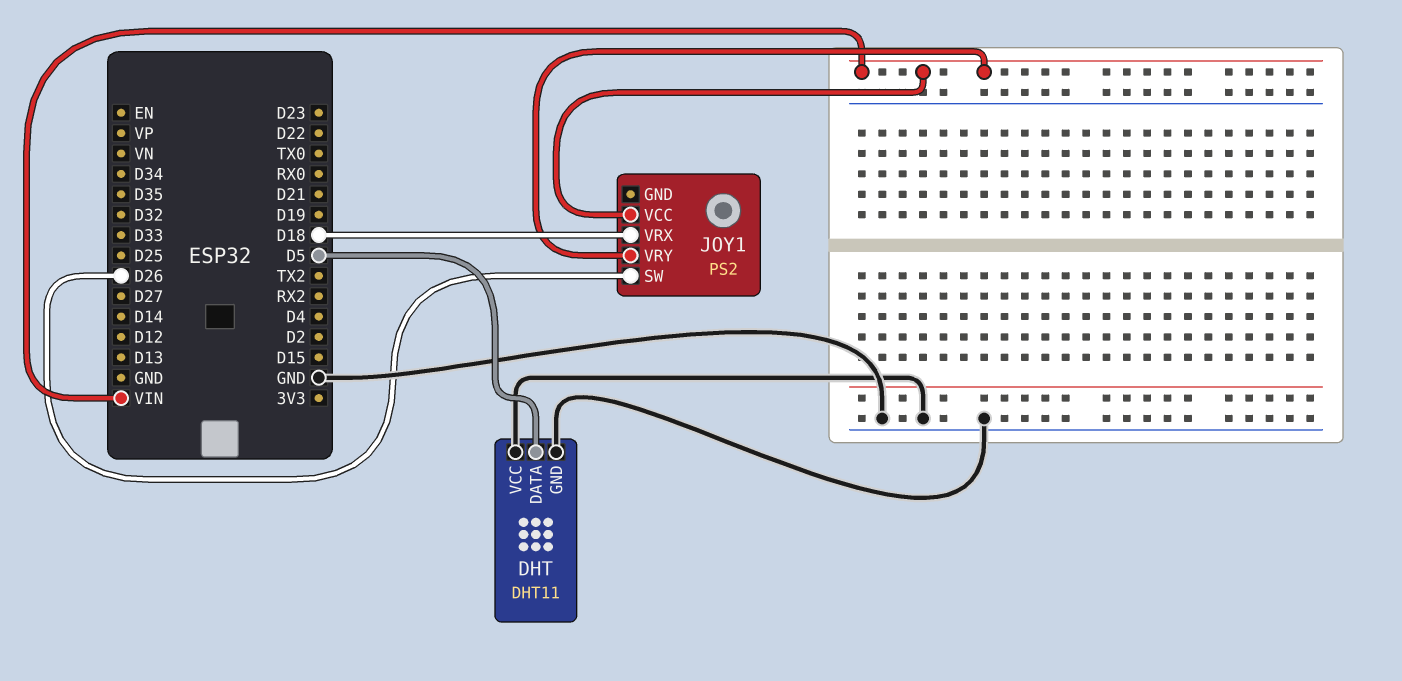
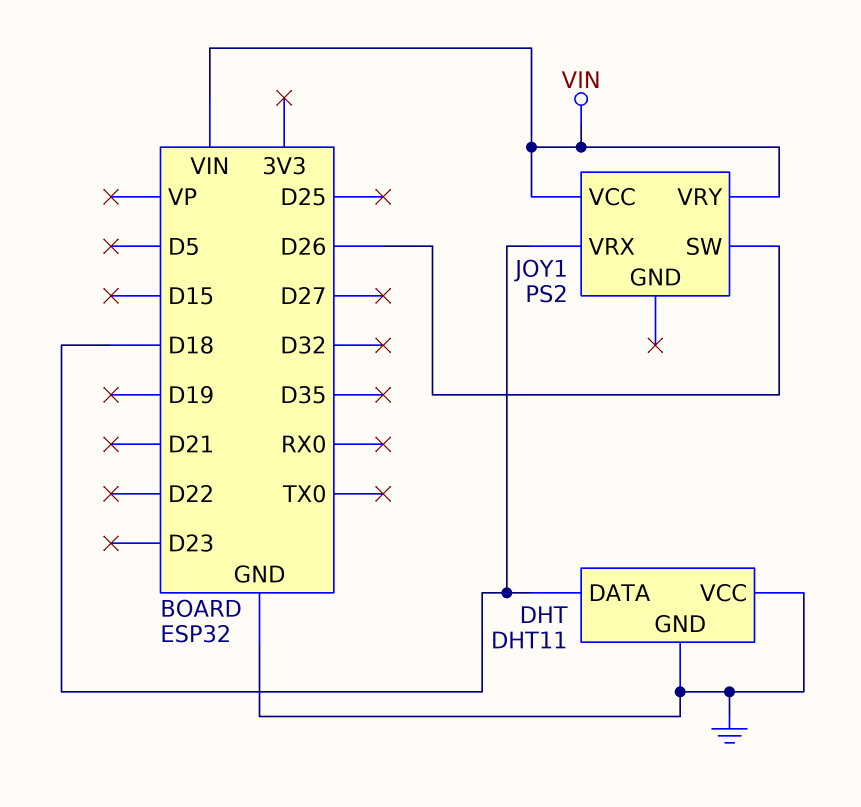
DHT pin DATA: D5 -> D18

